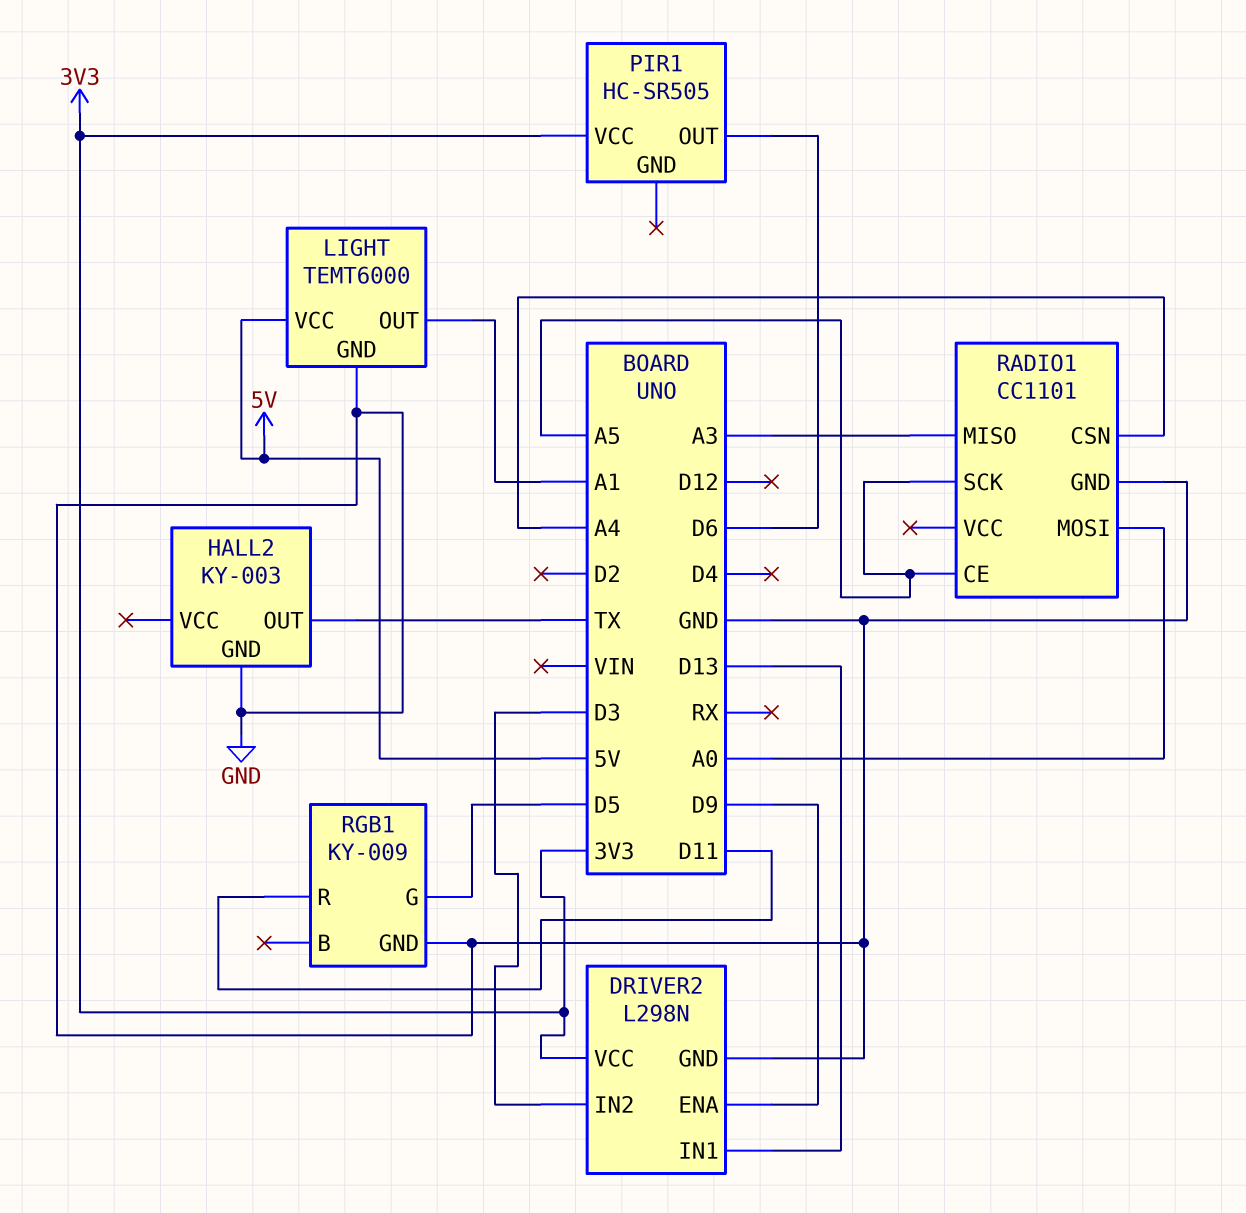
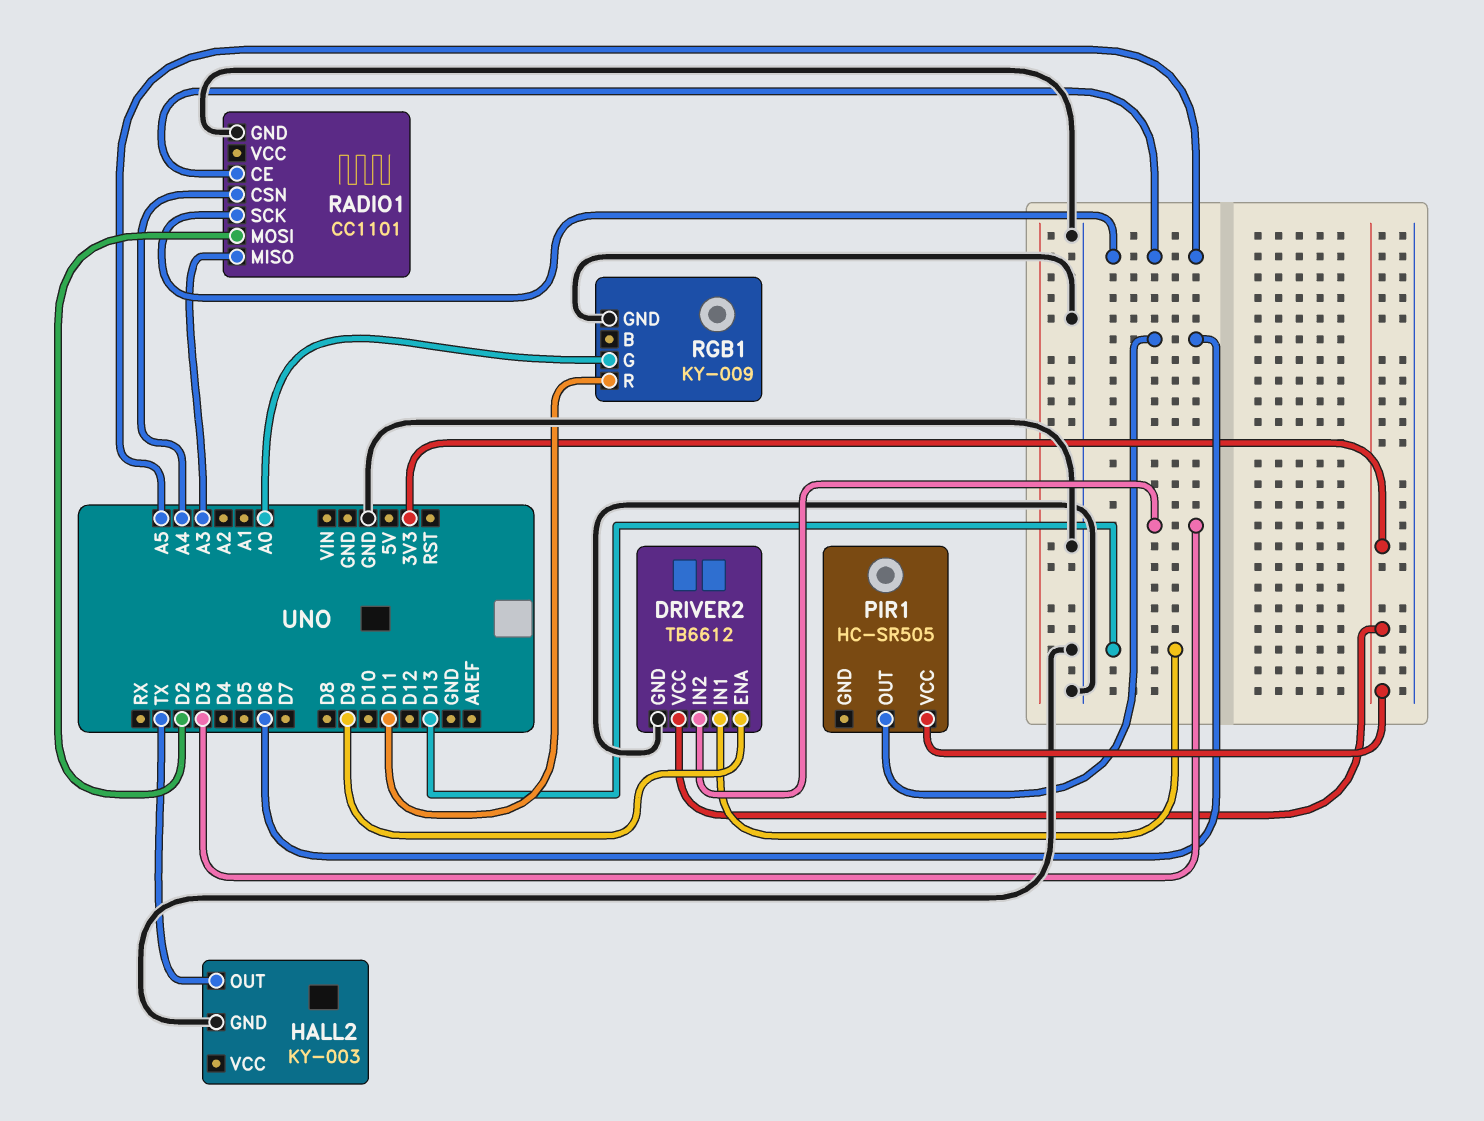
DRIVER2: L298N -> TB6612
LIGHT: TEMT6000 -> none
LIGHT pin GND: GND -> none
LIGHT pin OUT: A1 -> none
LIGHT pin VCC: 5V -> none
RADIO1 pin MOSI: A0 -> D2
RGB1 pin G: D5 -> A0

